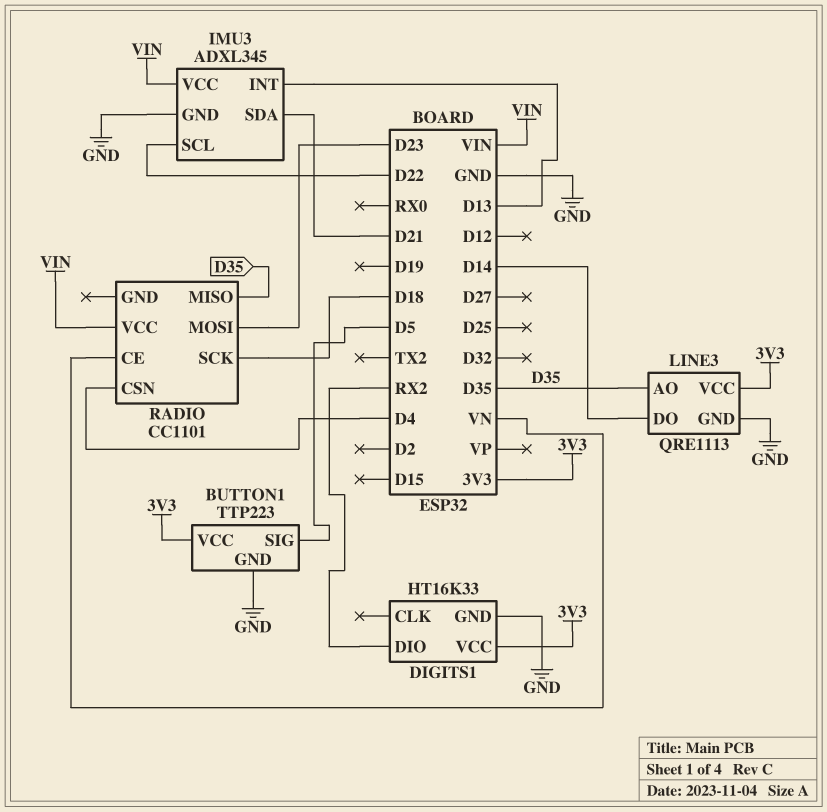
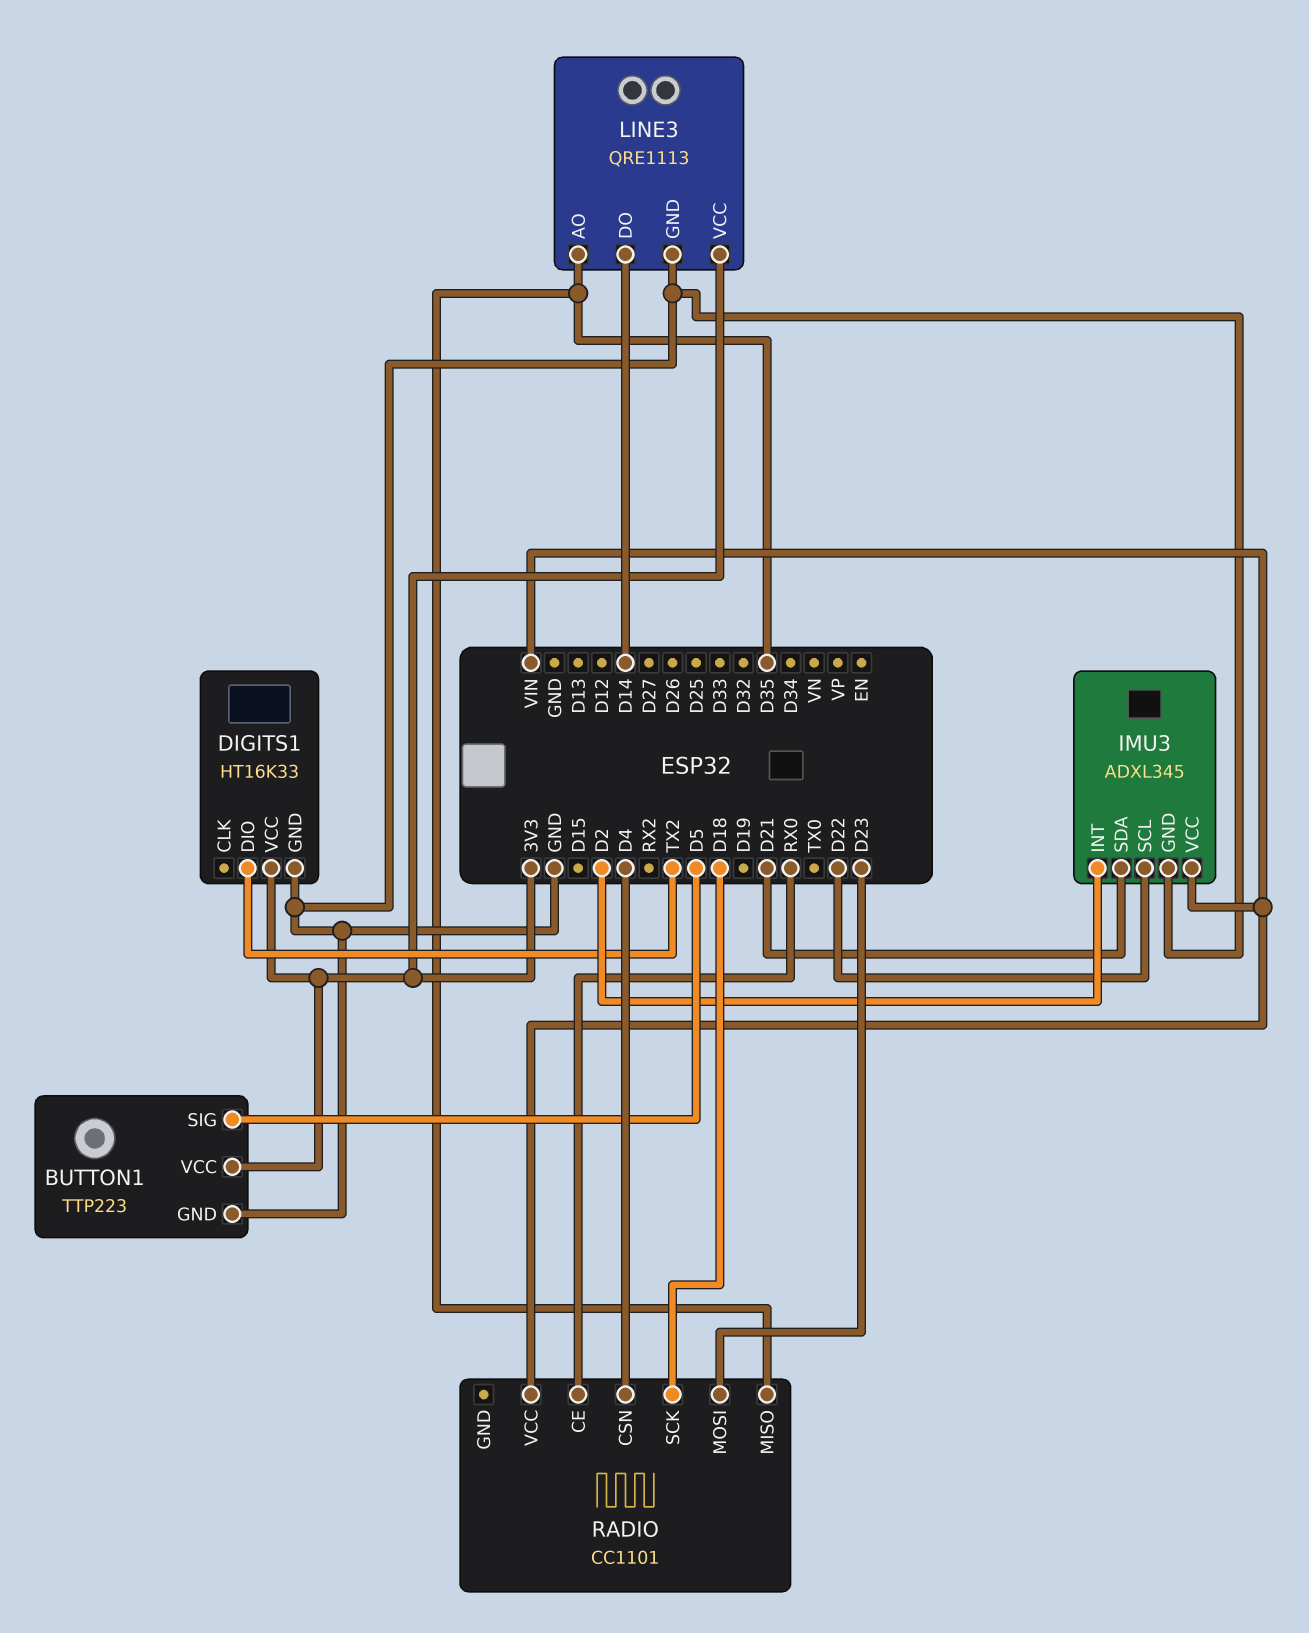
DIGITS1 pin DIO: RX2 -> TX2
IMU3 pin INT: D13 -> D2
RADIO pin CE: VN -> RX0

